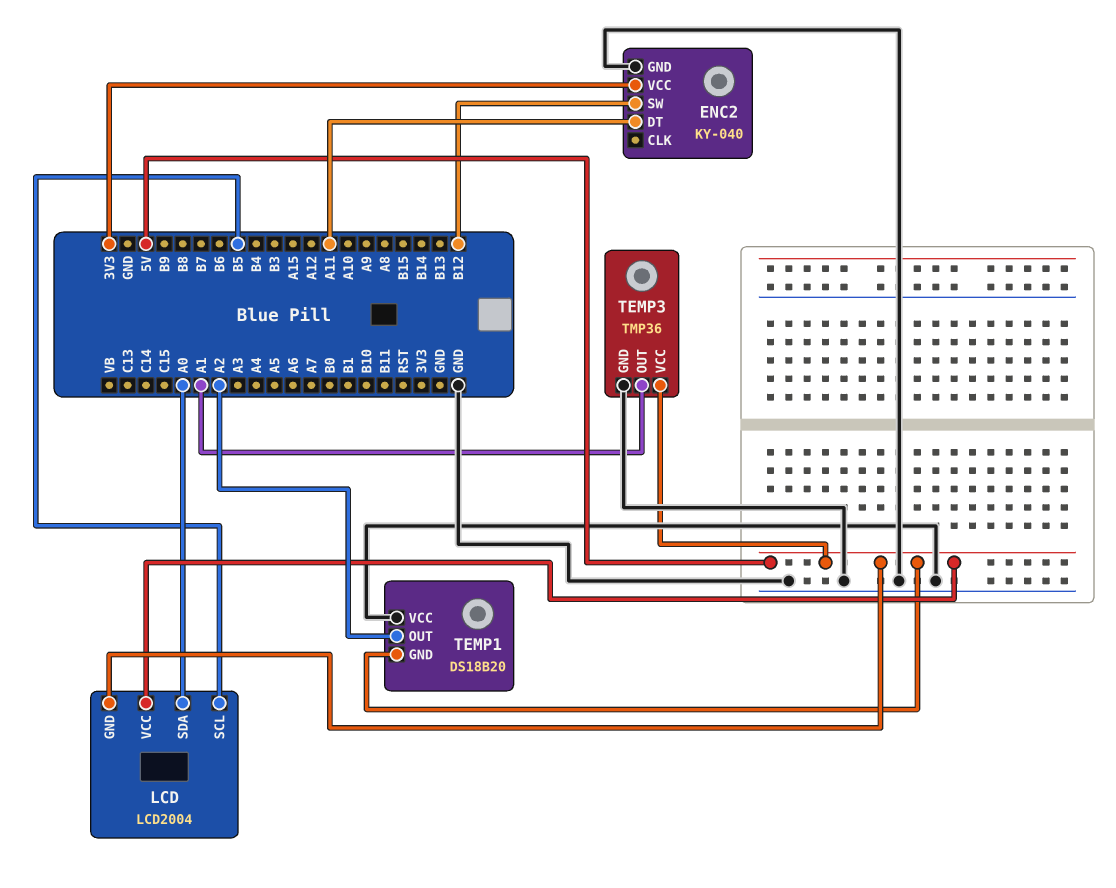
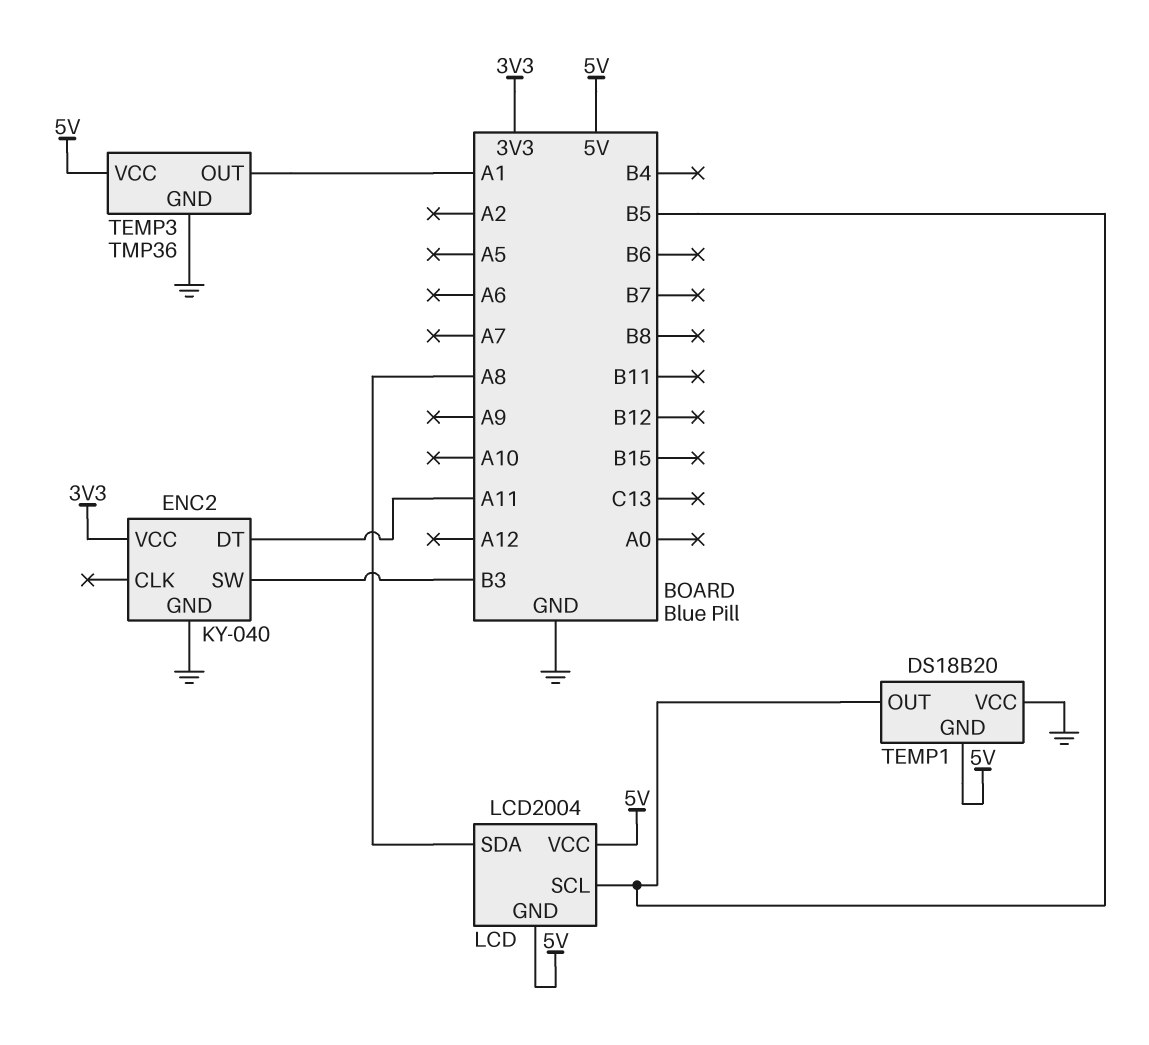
ENC2 pin SW: B12 -> B3
LCD pin SDA: A0 -> A8
TEMP1 pin OUT: A2 -> B5

